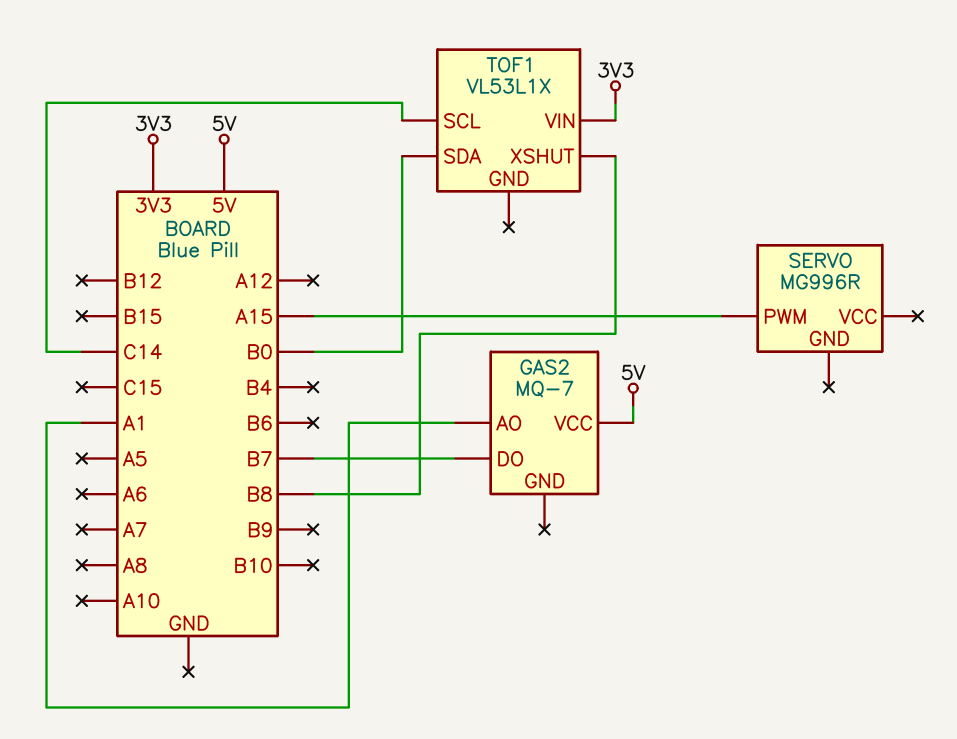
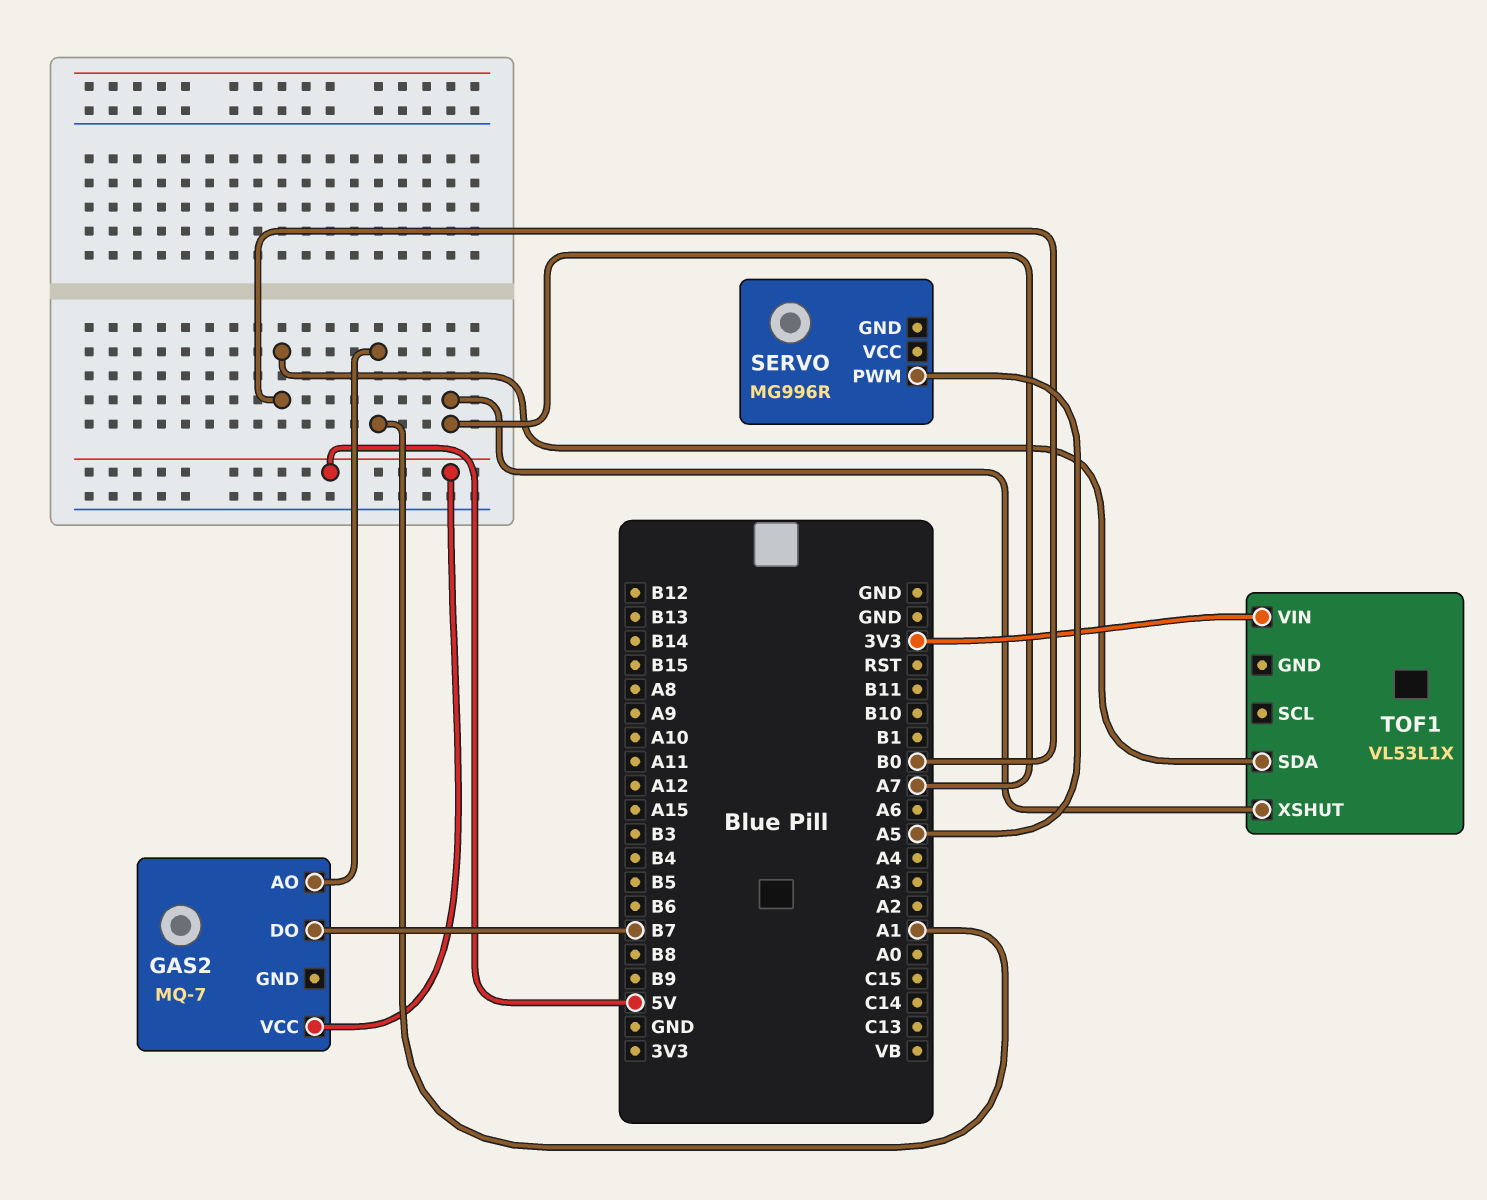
SERVO pin PWM: A15 -> A5
TOF1 pin SCL: C14 -> none
TOF1 pin XSHUT: B8 -> A7

